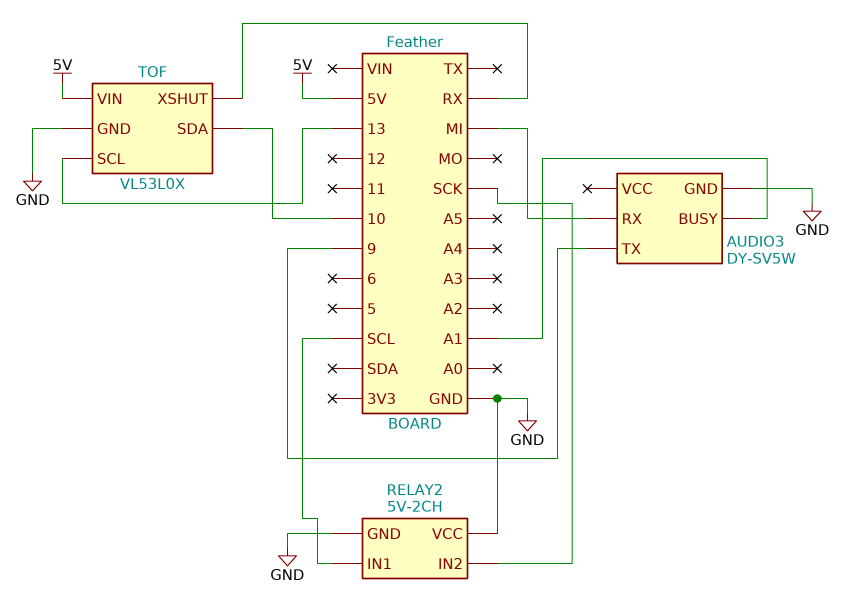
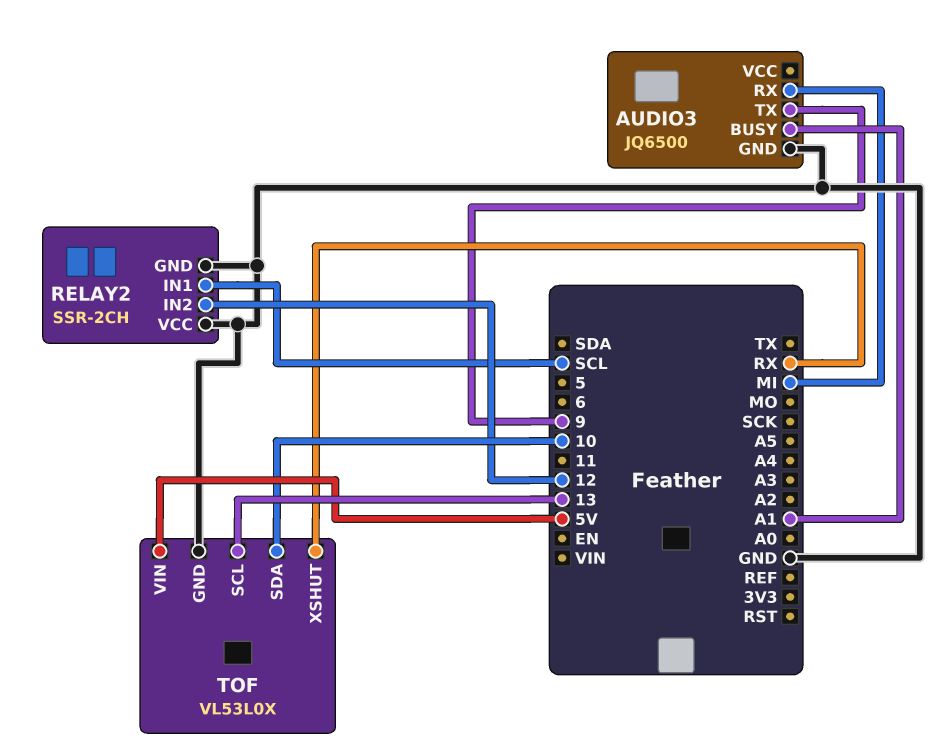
AUDIO3: DY-SV5W -> JQ6500
RELAY2: 5V-2CH -> SSR-2CH
RELAY2 pin IN2: SCK -> 12

